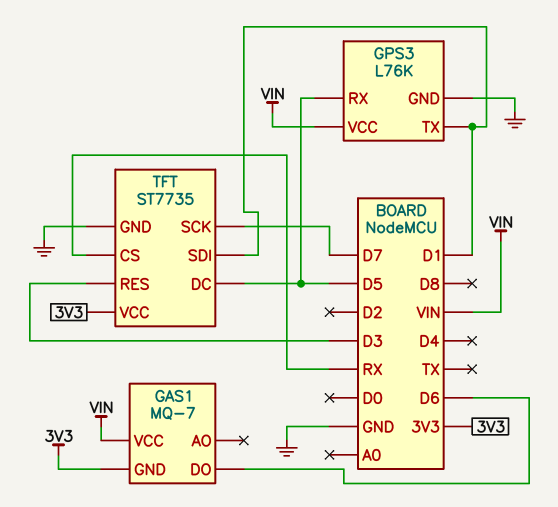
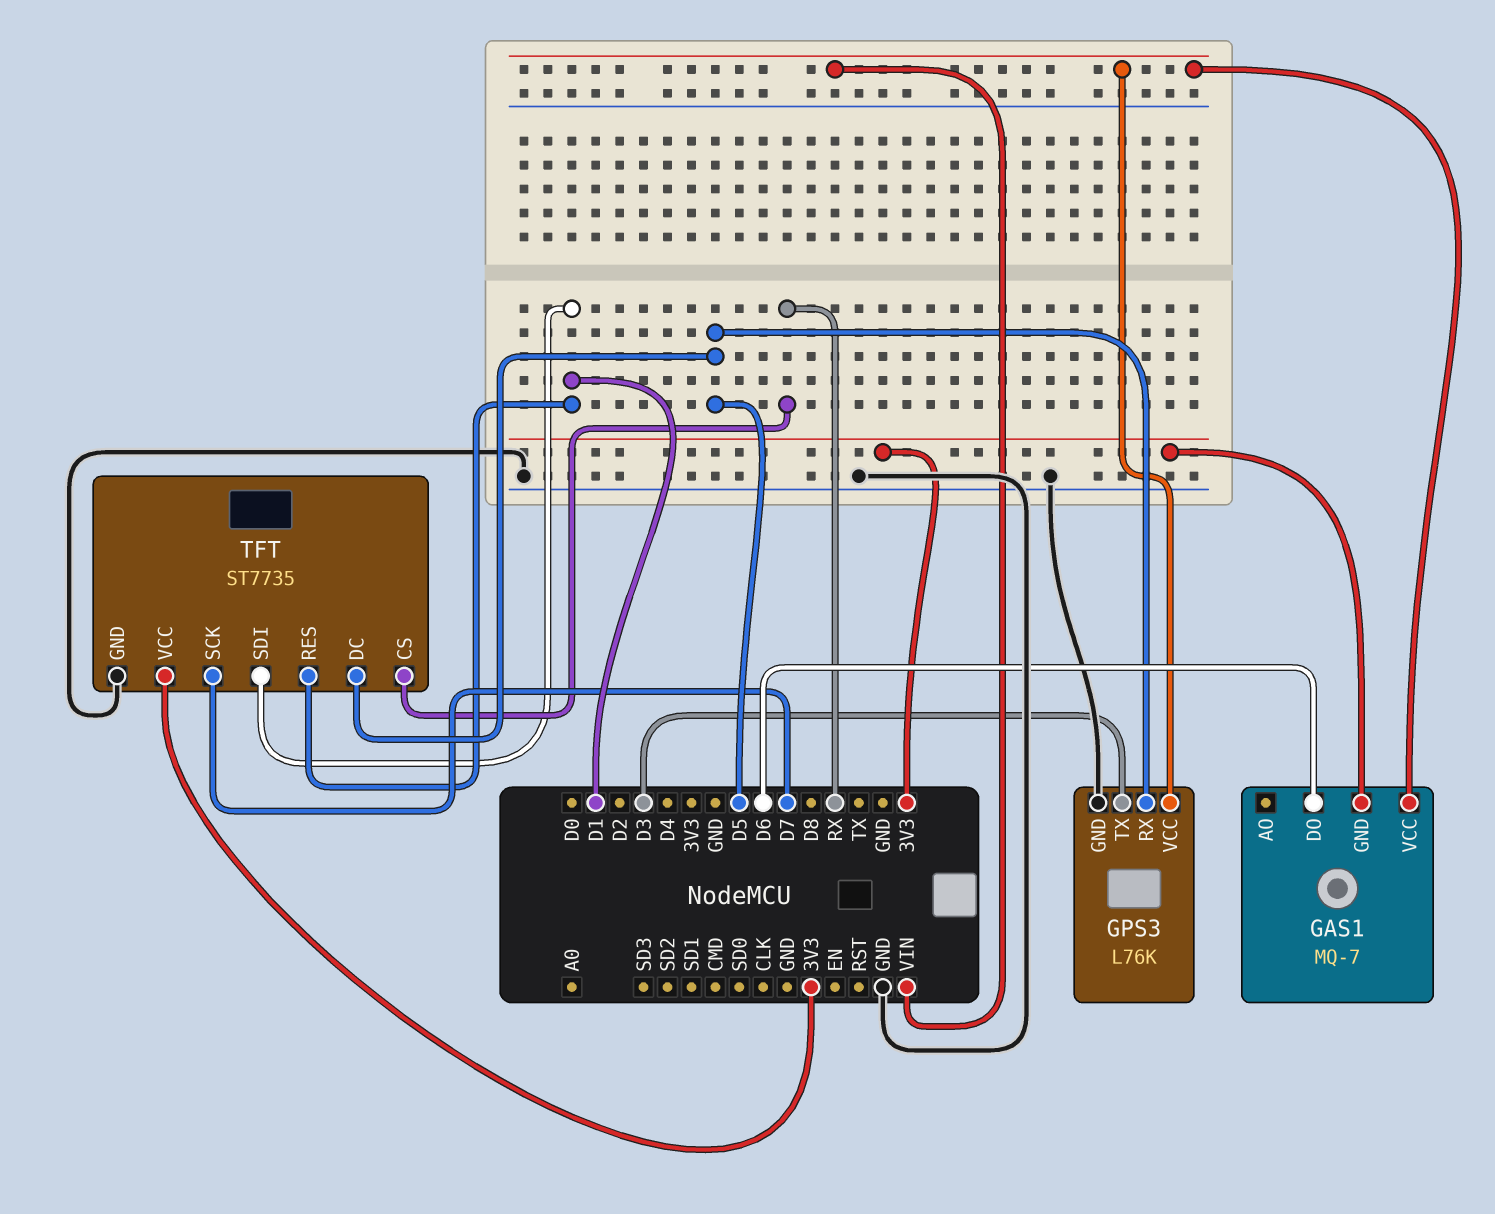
GPS3 pin TX: D1 -> D3
TFT pin RES: D3 -> D1

